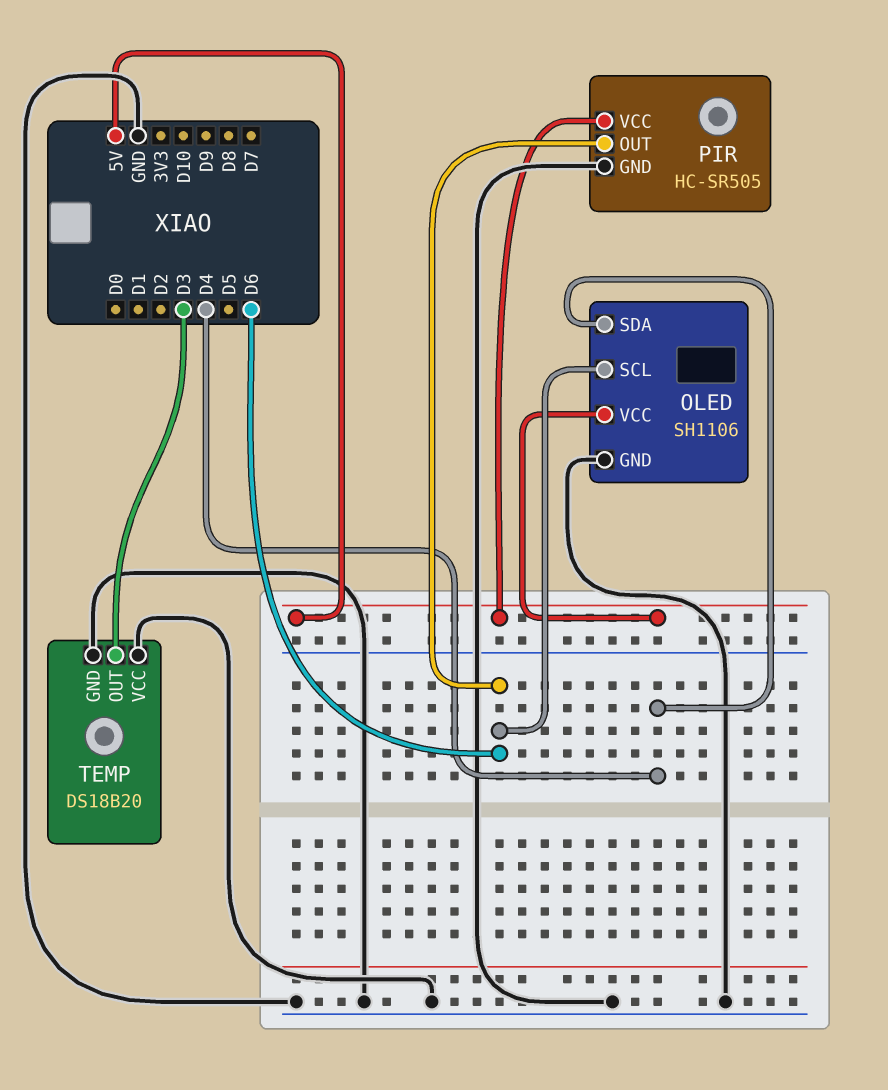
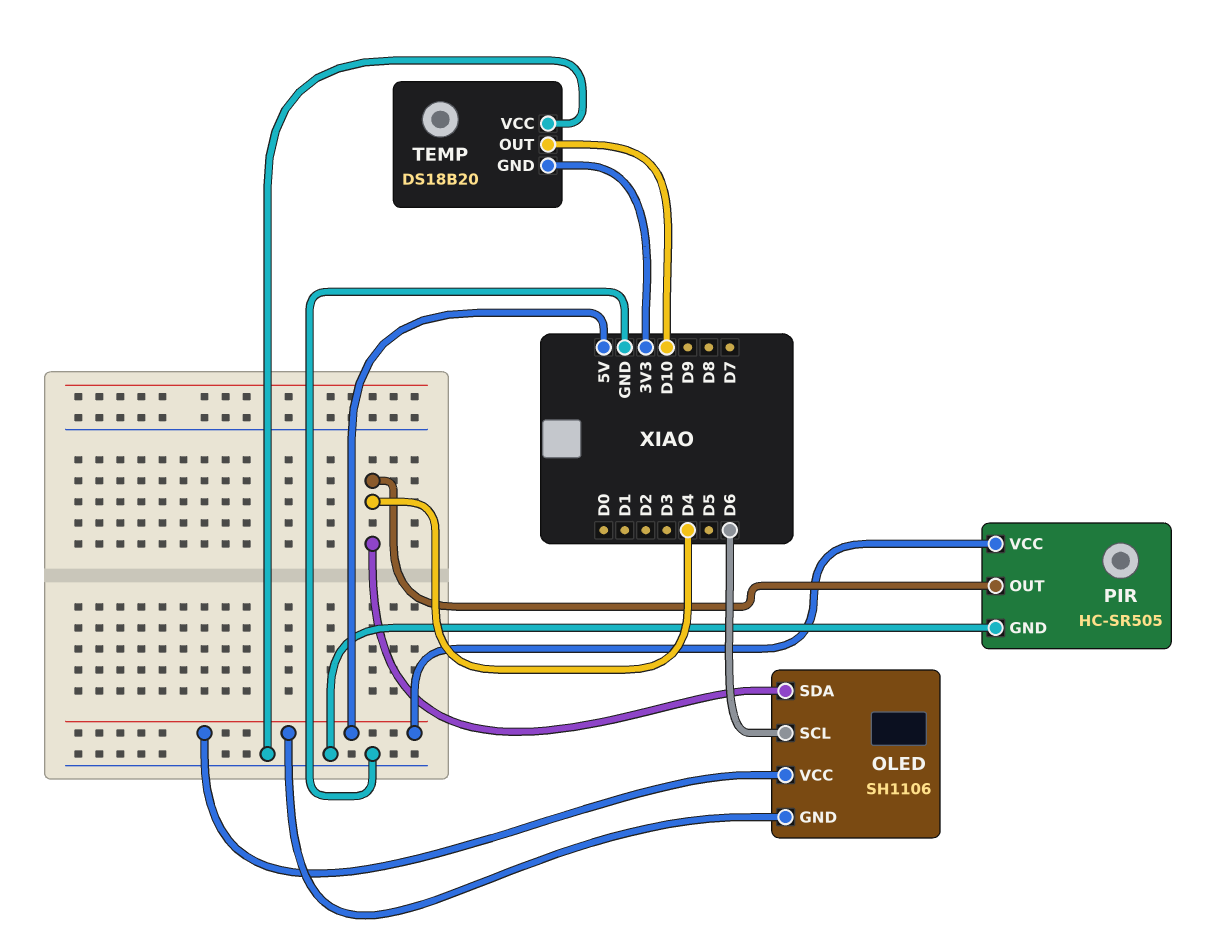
OLED pin GND: GND -> 5V
PIR pin OUT: D6 -> D4
TEMP pin GND: GND -> 3V3
TEMP pin OUT: D3 -> D10

